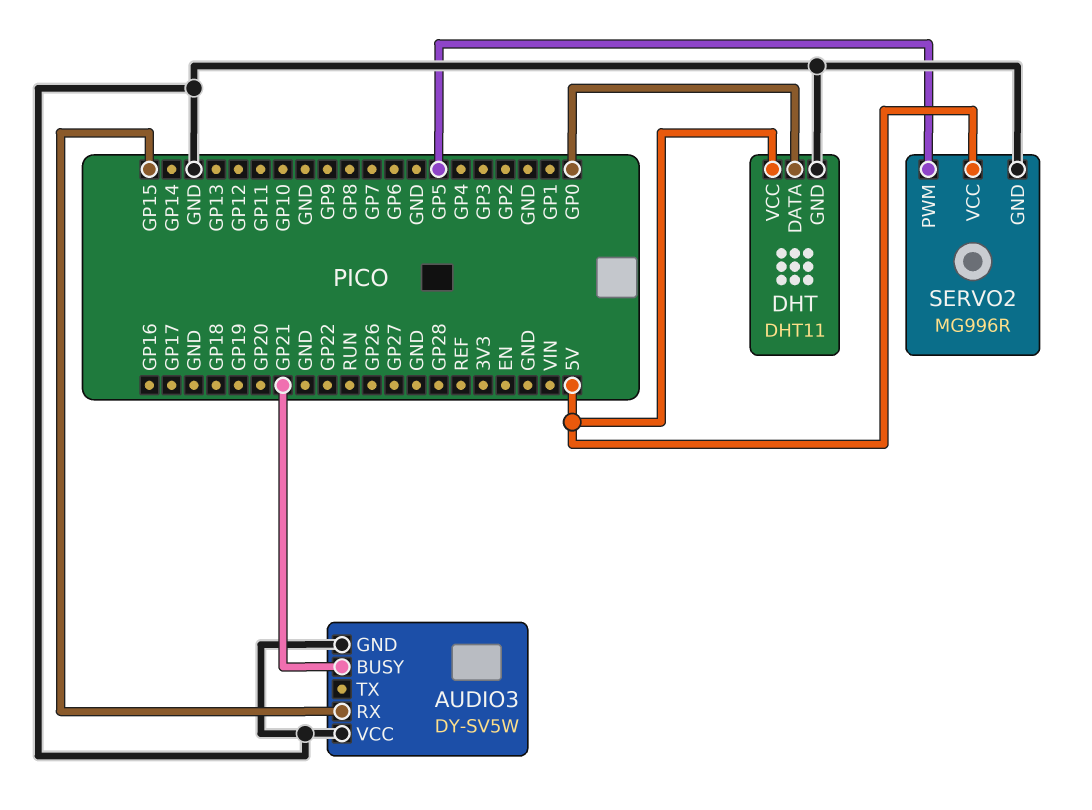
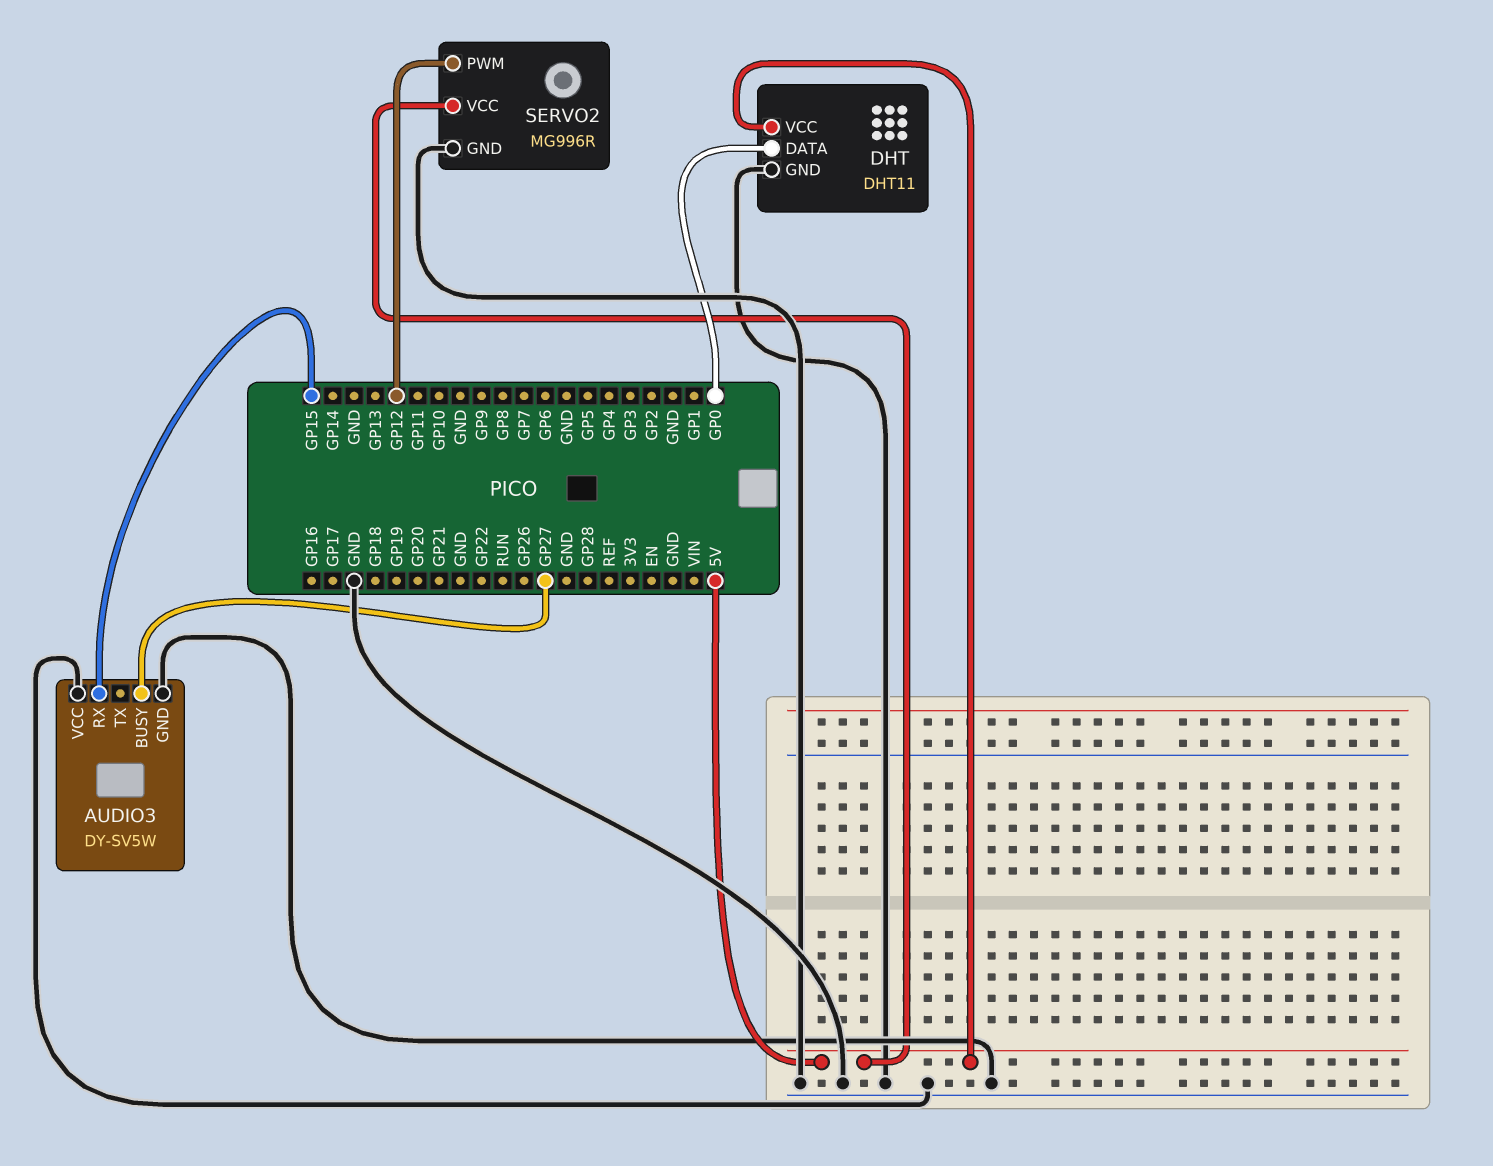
AUDIO3 pin BUSY: GP21 -> GP27
SERVO2 pin PWM: GP5 -> GP12

